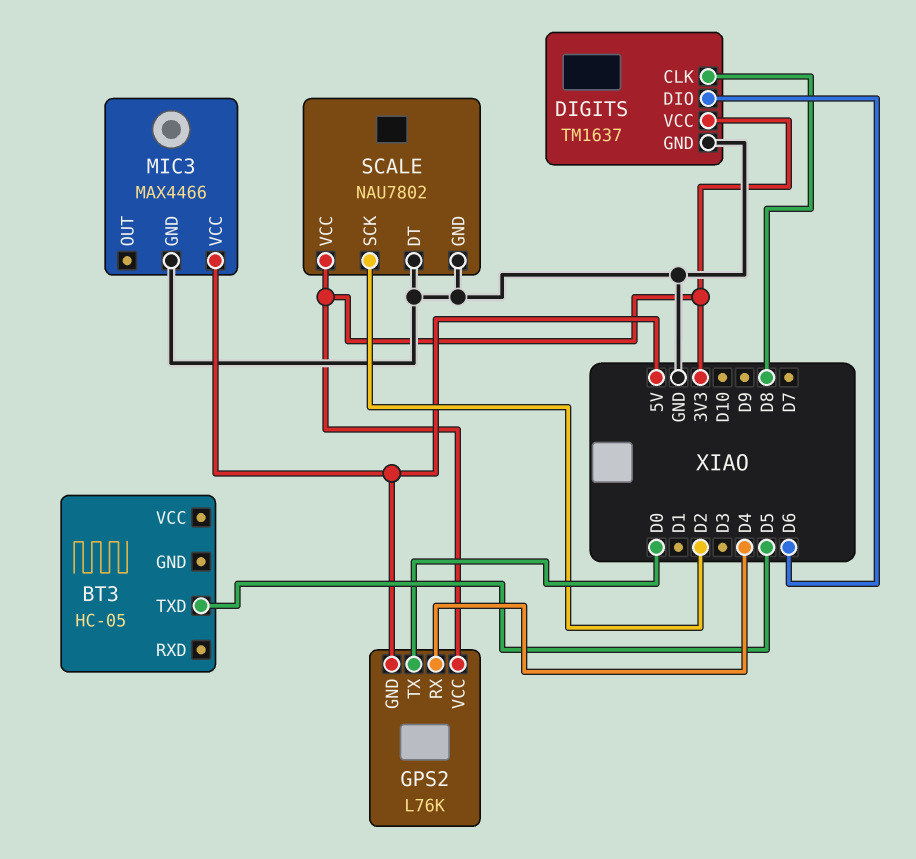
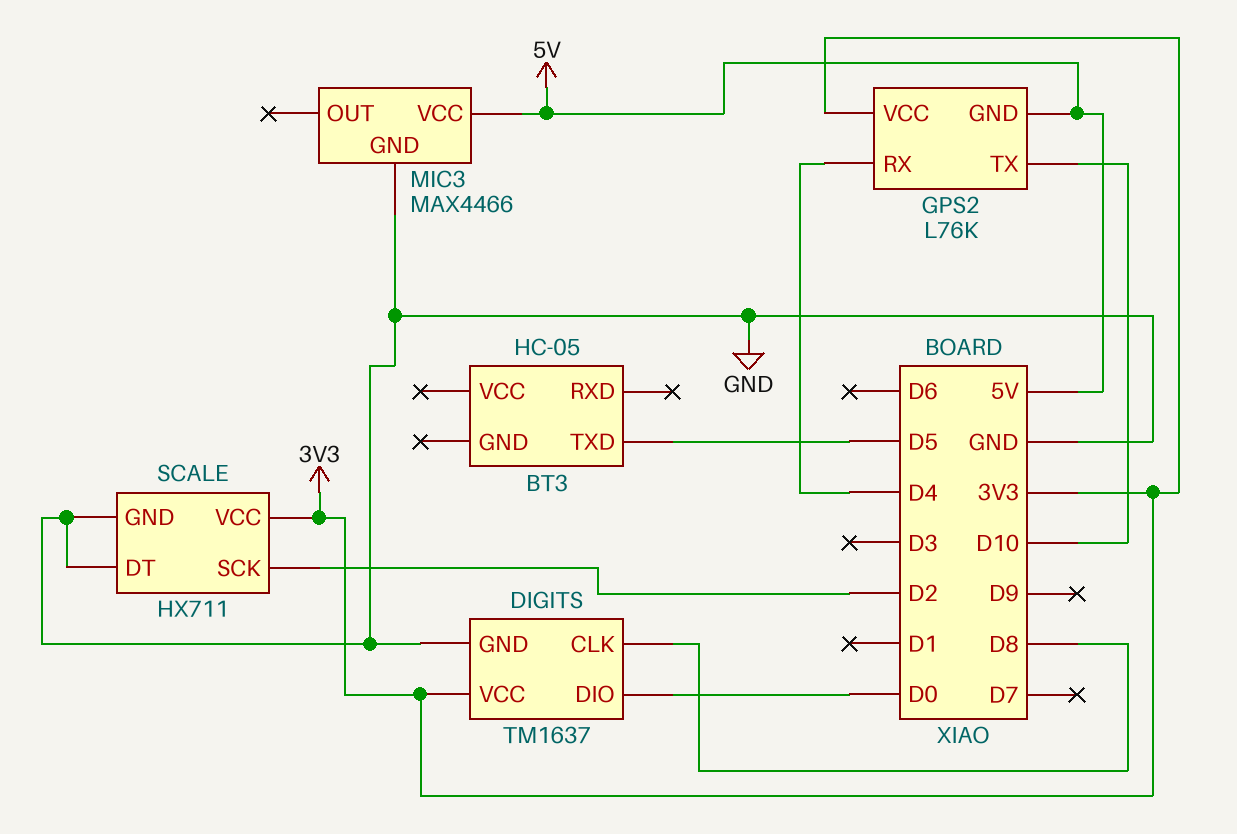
DIGITS pin DIO: D6 -> D0
GPS2 pin TX: D0 -> D10
SCALE: NAU7802 -> HX711

